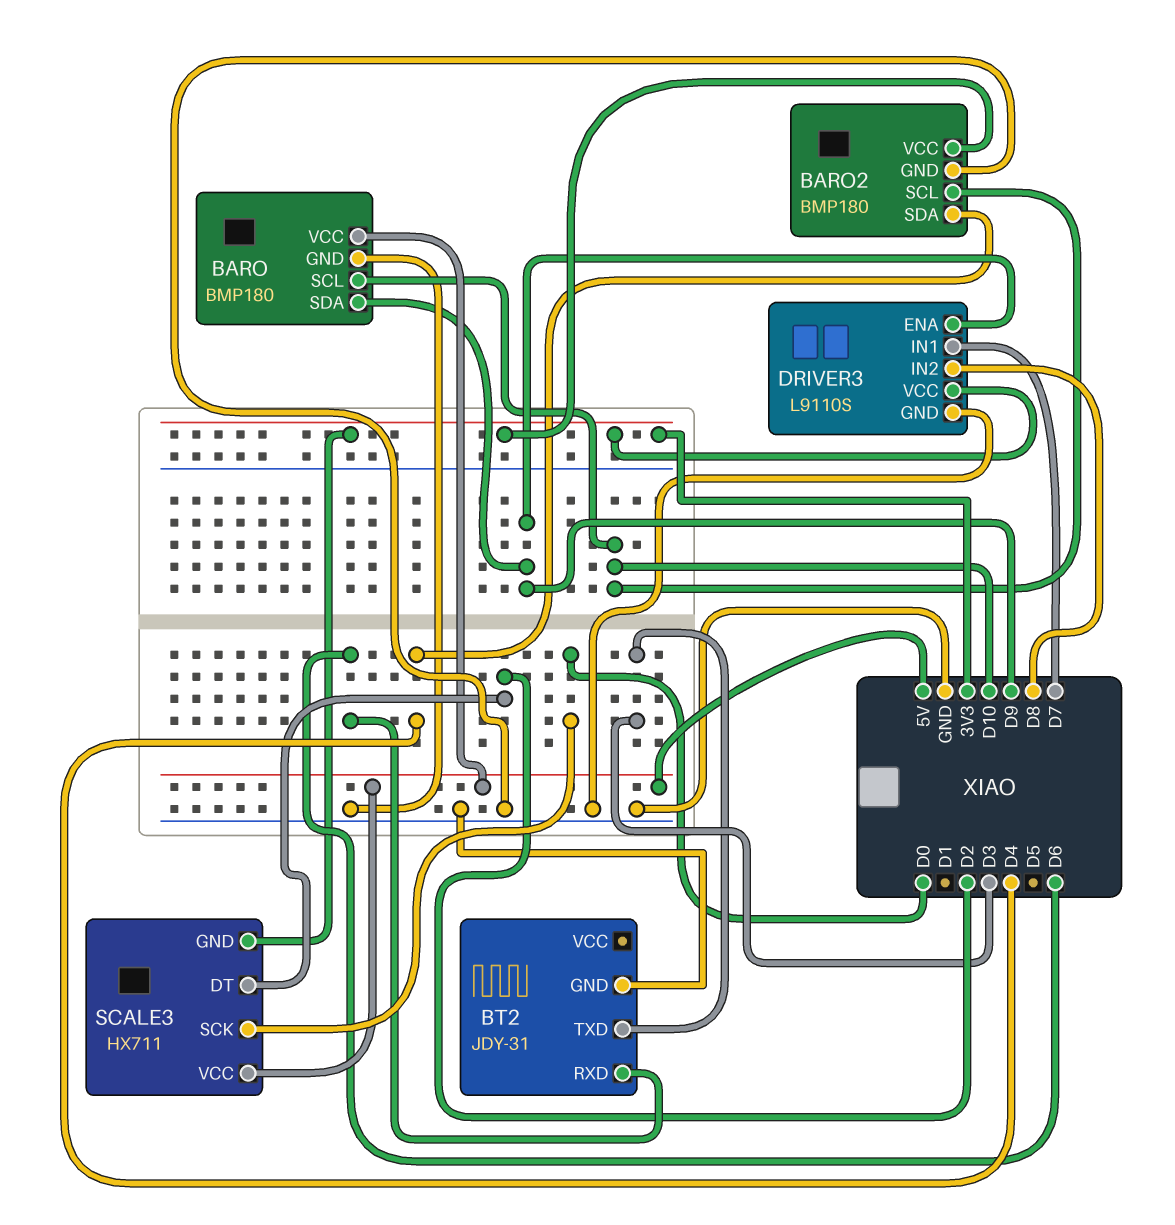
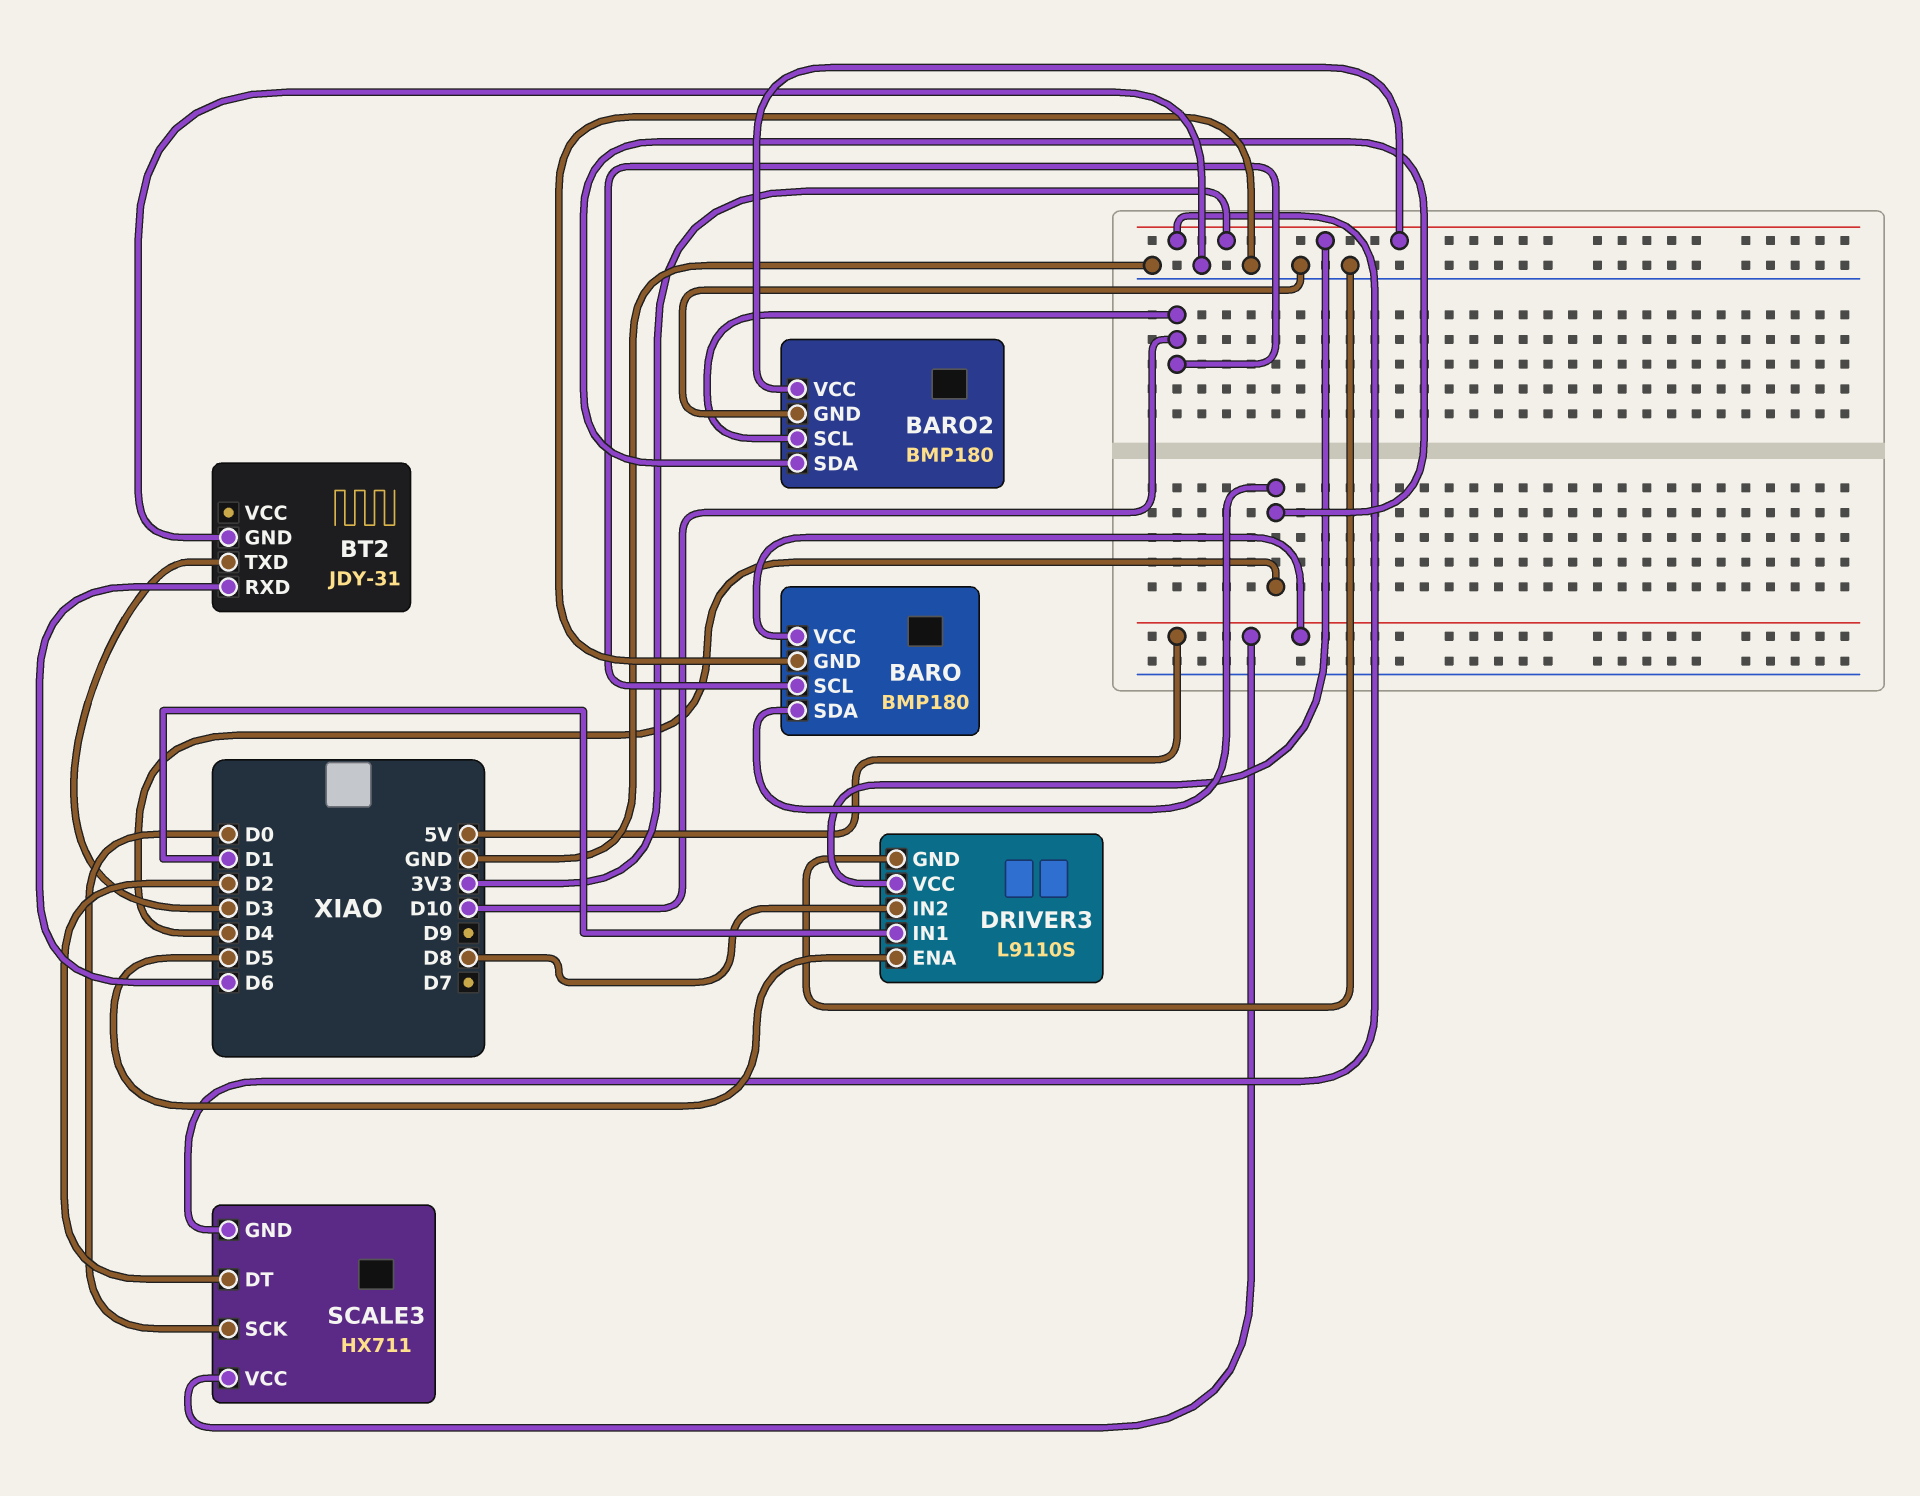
BARO pin SDA: D9 -> D4
DRIVER3 pin ENA: D9 -> D5
DRIVER3 pin IN1: D7 -> D1

